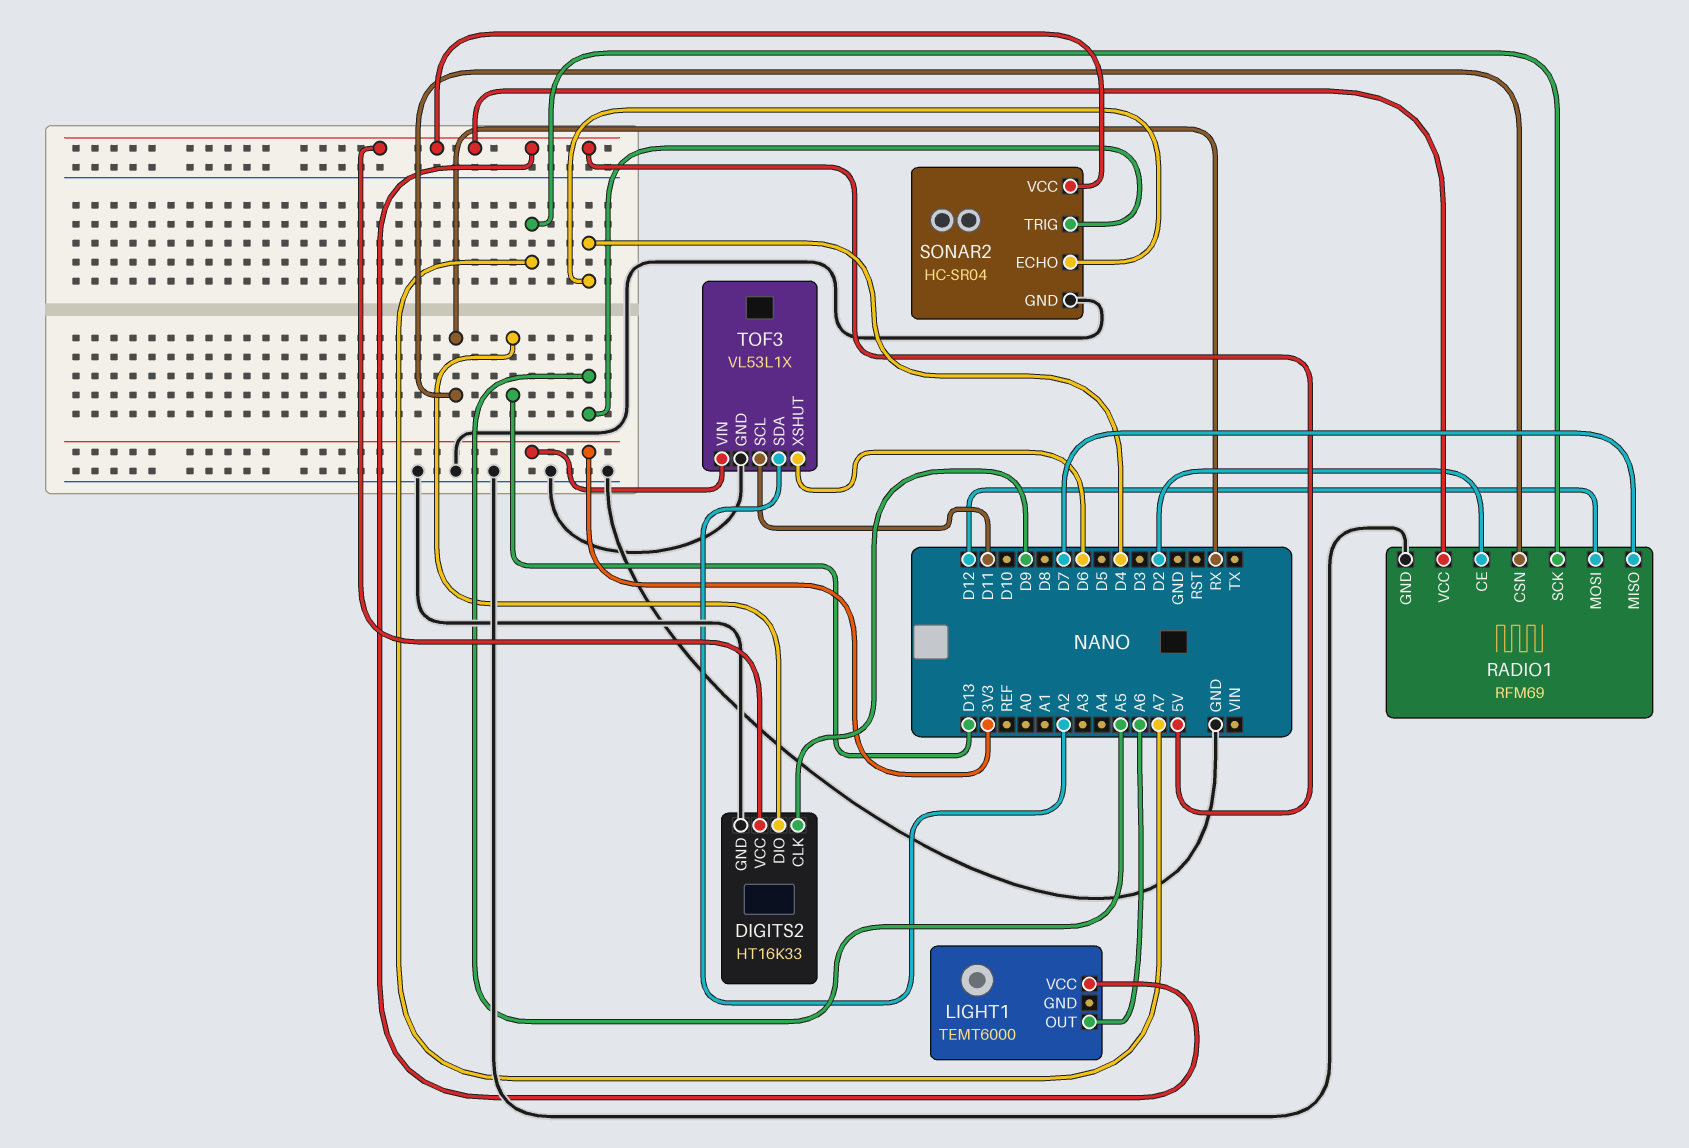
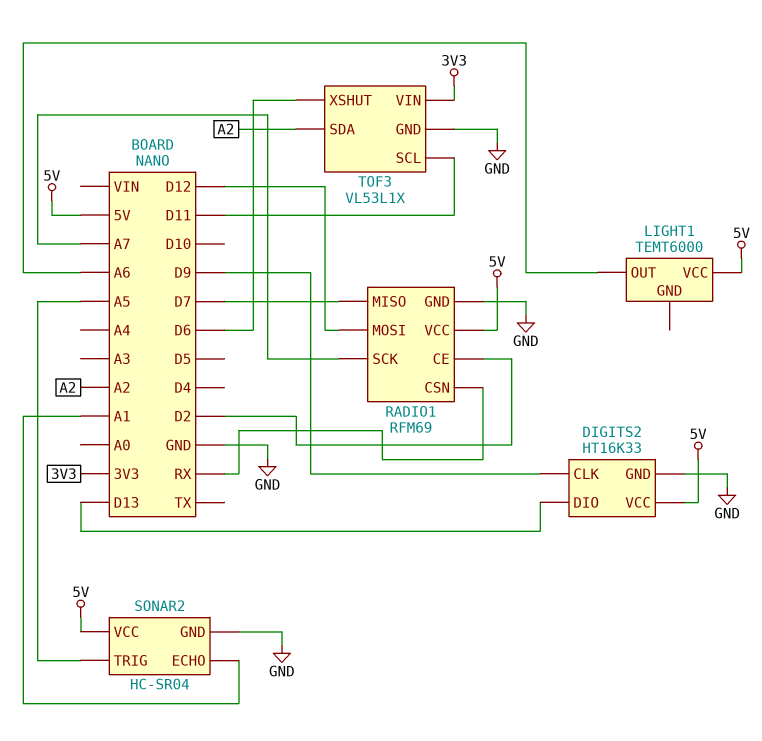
SONAR2 pin ECHO: D4 -> A1

